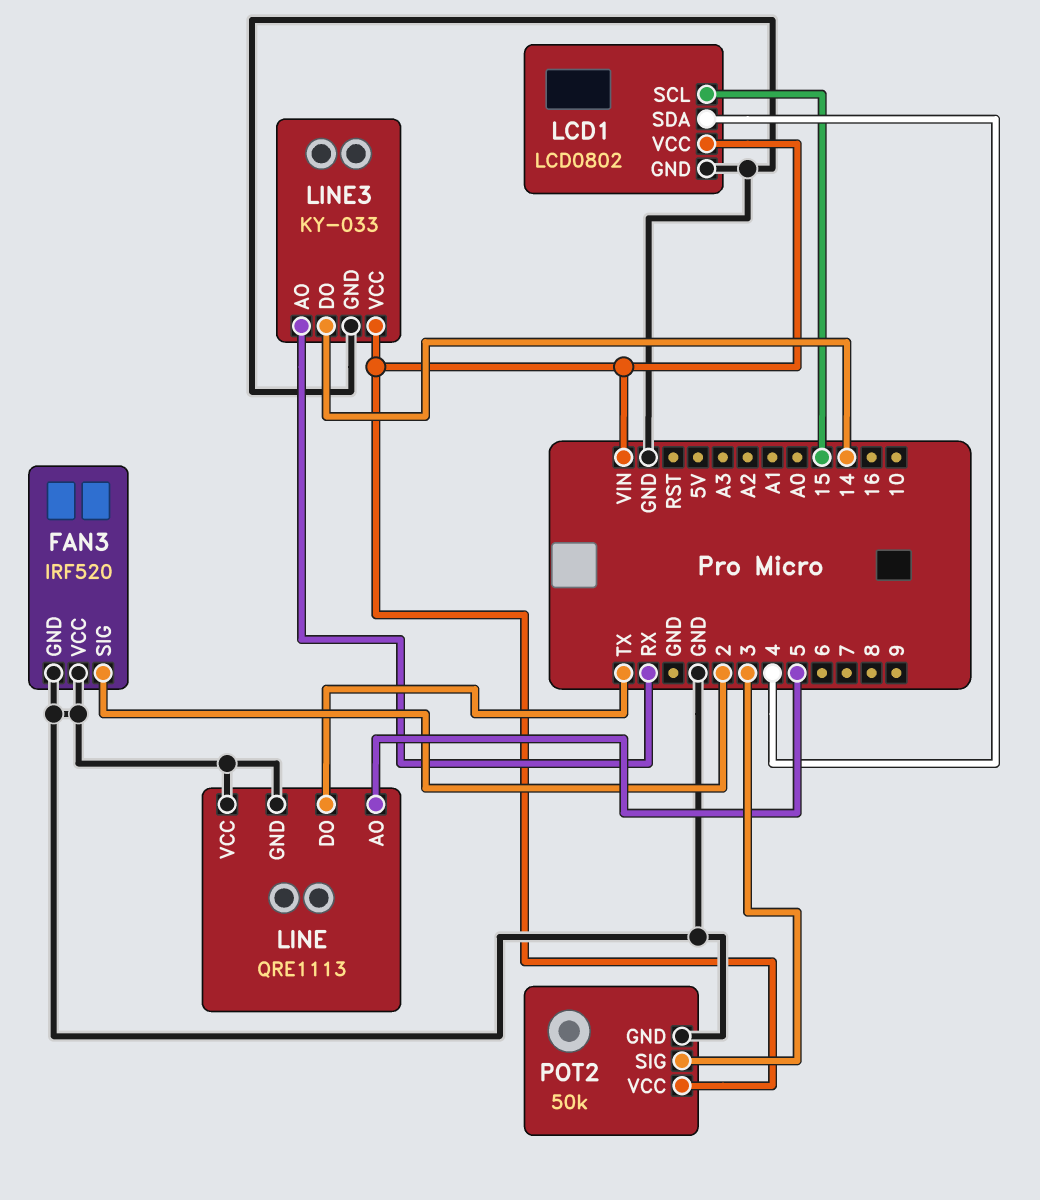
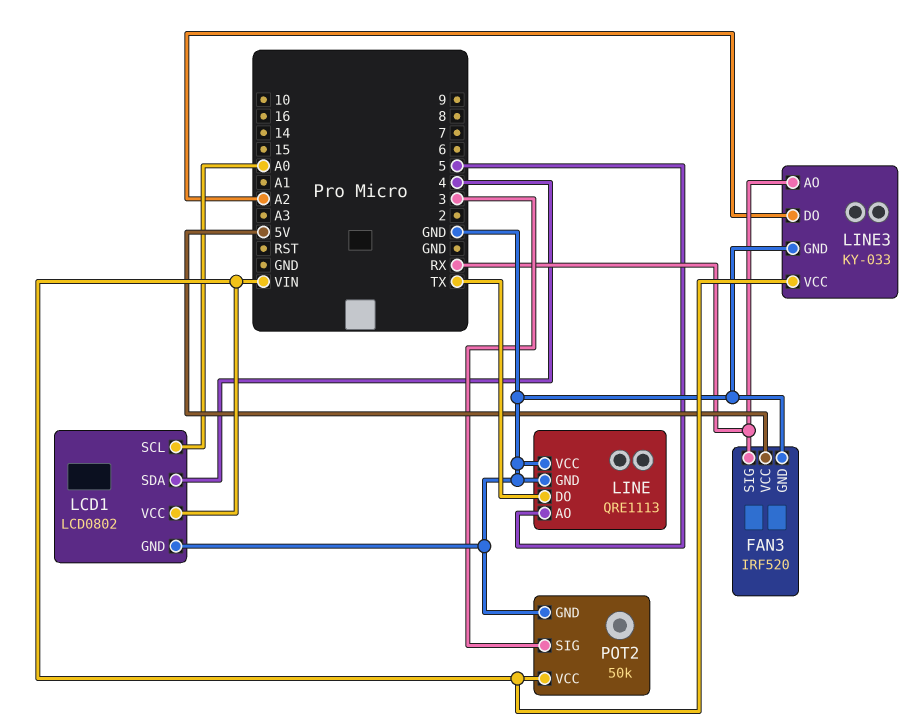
FAN3 pin SIG: 2 -> RX
FAN3 pin VCC: GND -> 5V
LCD1 pin SCL: 15 -> A0
LINE3 pin DO: 14 -> A2

